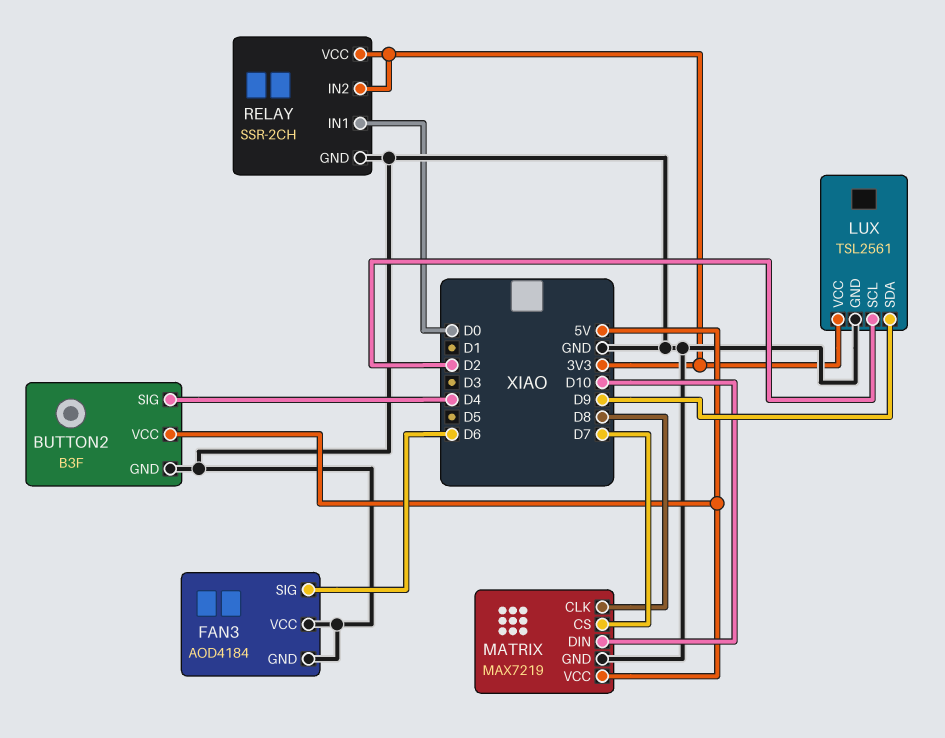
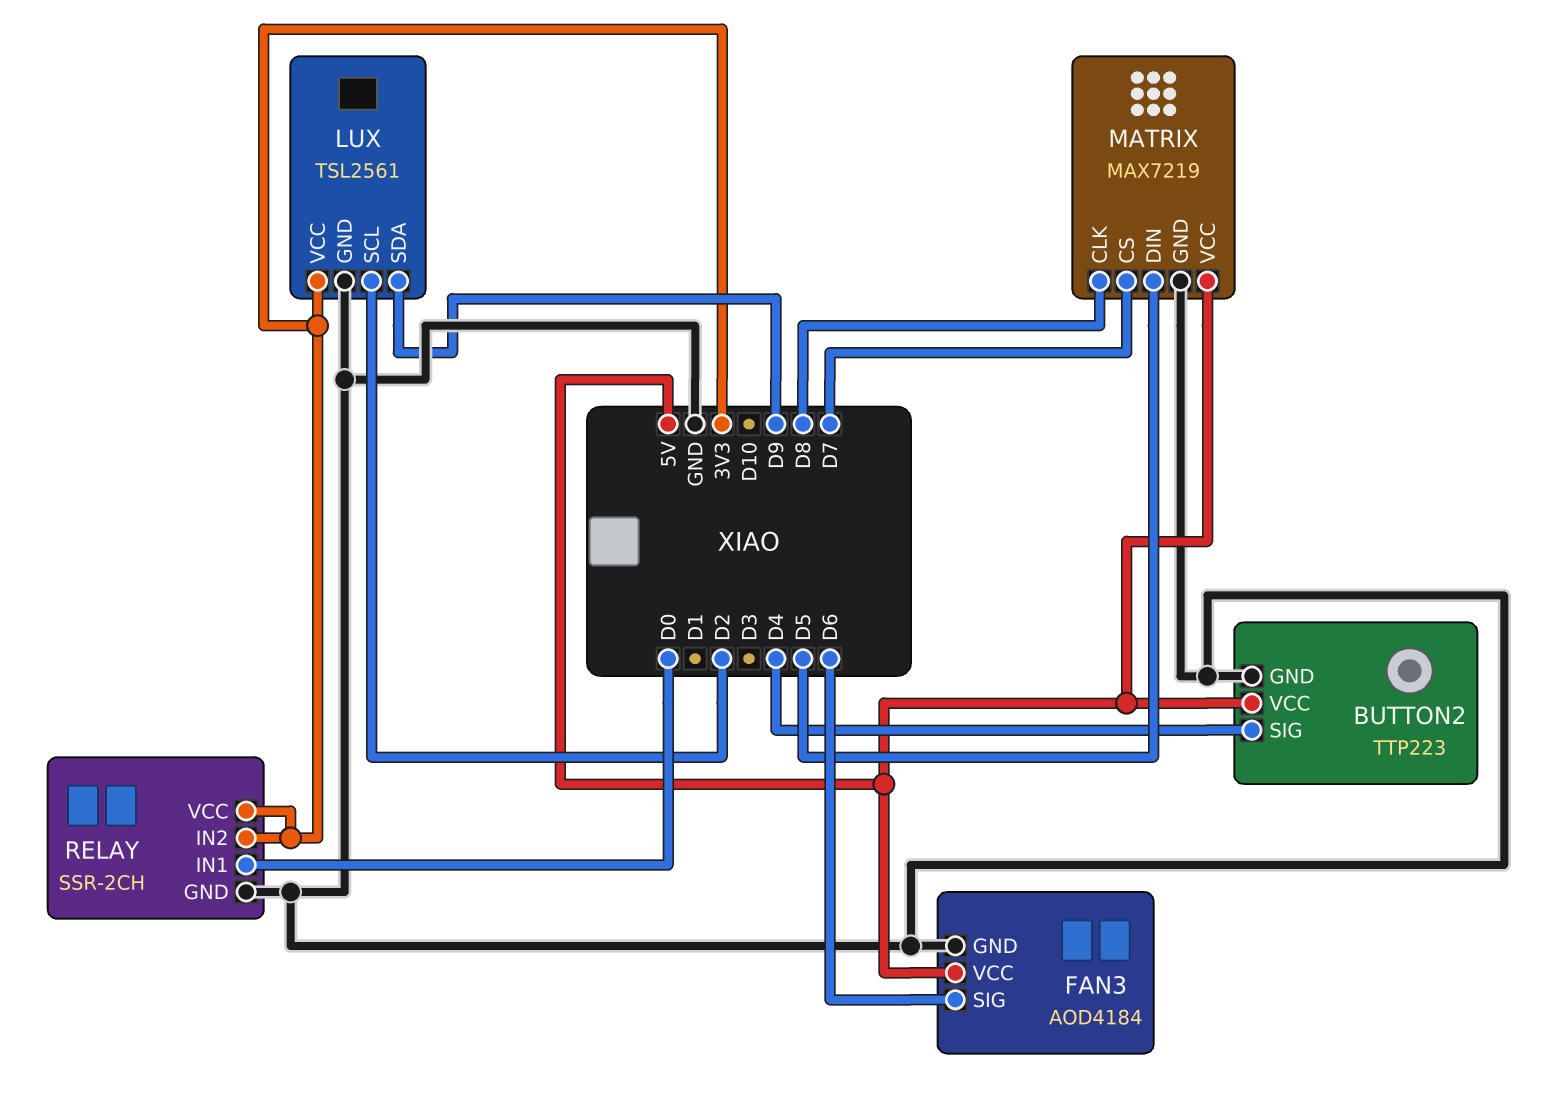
BUTTON2: B3F -> TTP223
FAN3 pin VCC: GND -> 5V
MATRIX pin DIN: D10 -> D5

